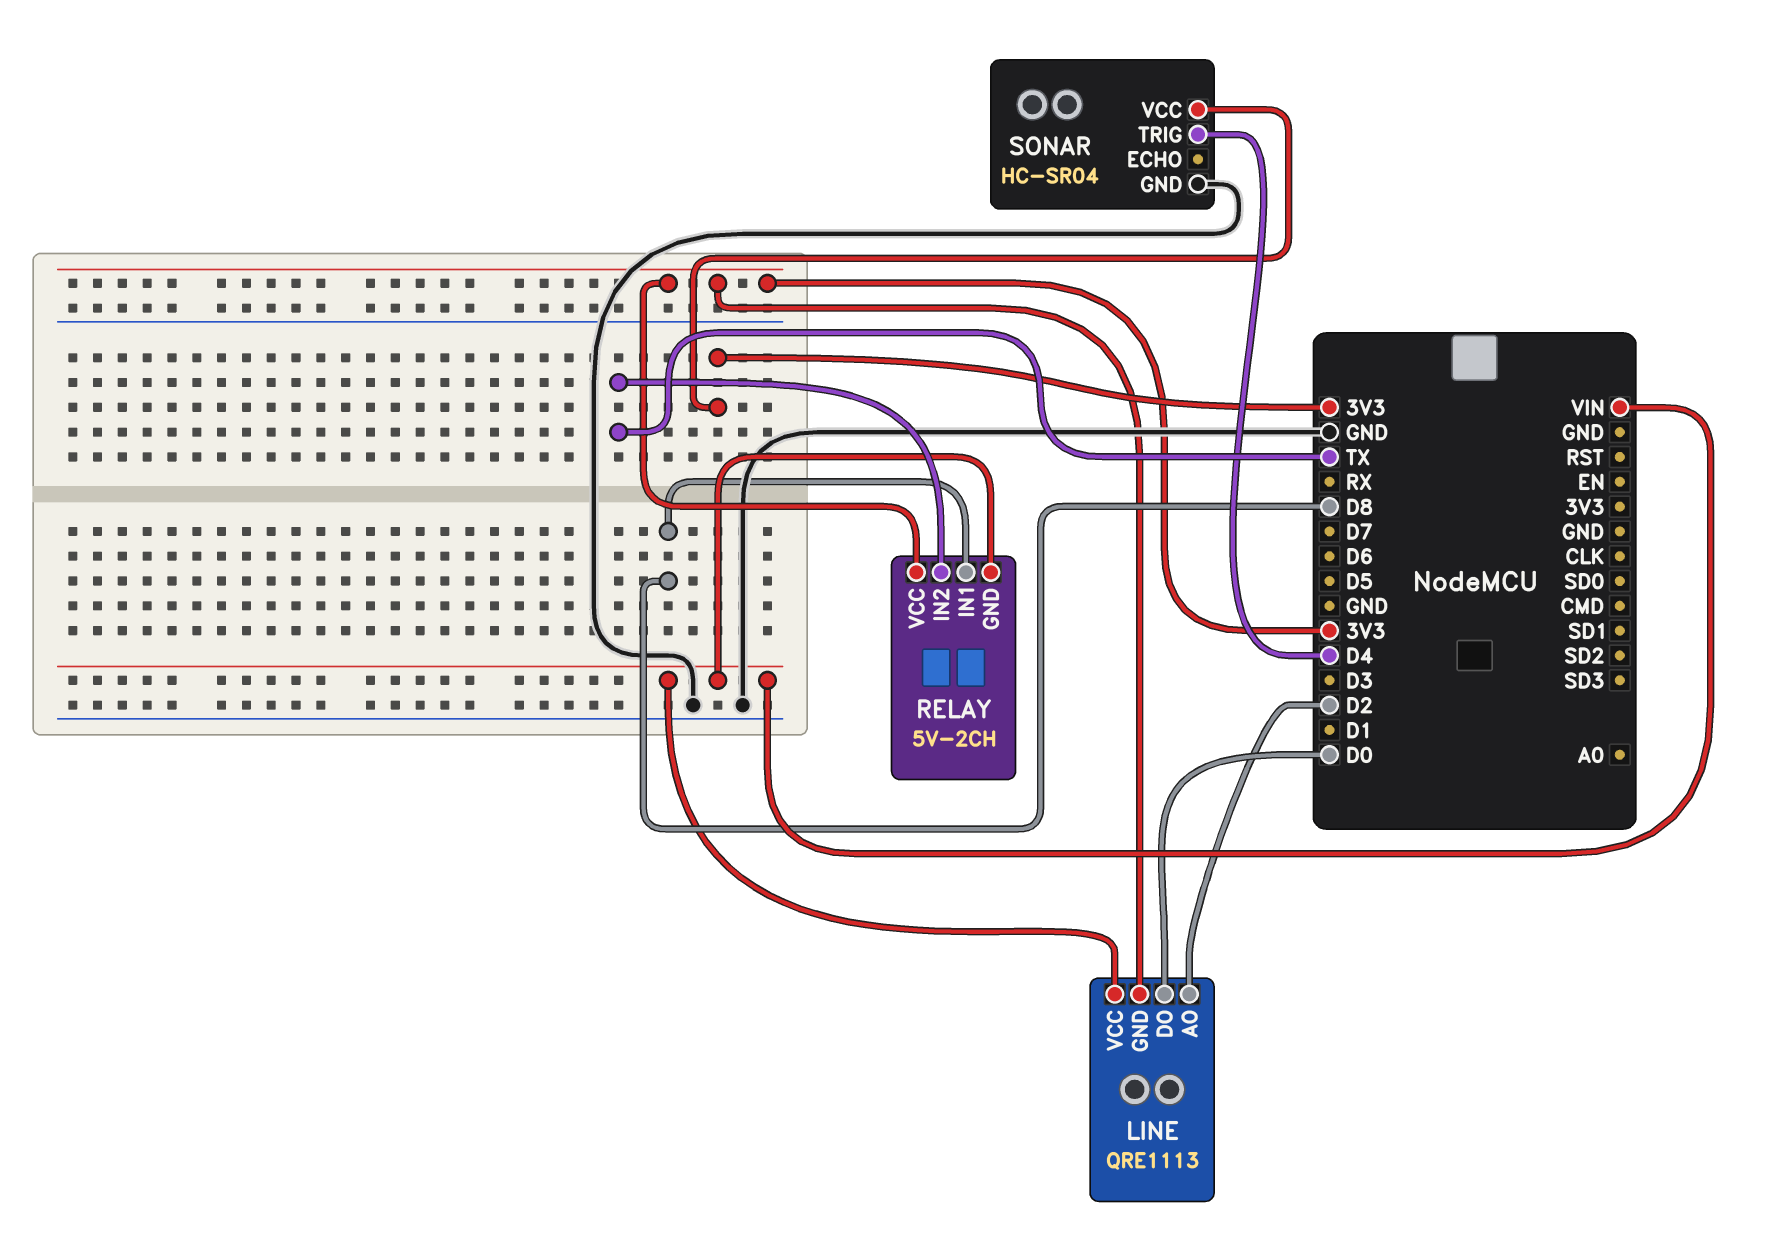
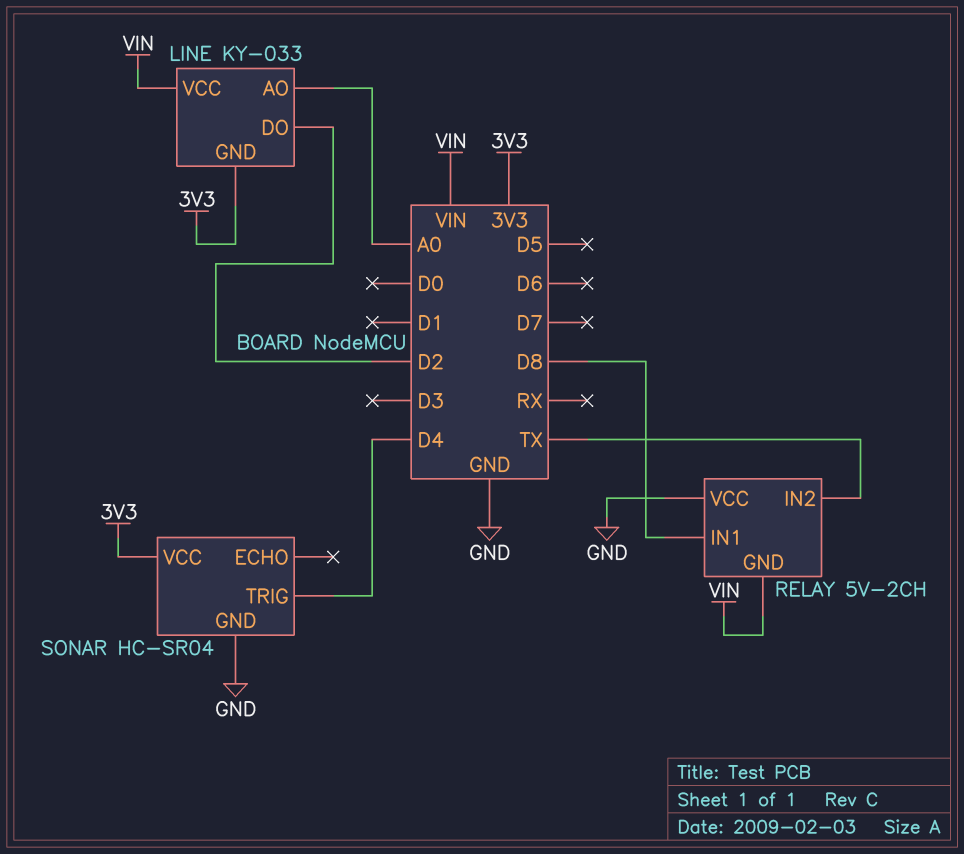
LINE: QRE1113 -> KY-033
LINE pin AO: D2 -> A0
LINE pin DO: D0 -> D2
RELAY pin VCC: 3V3 -> GND

